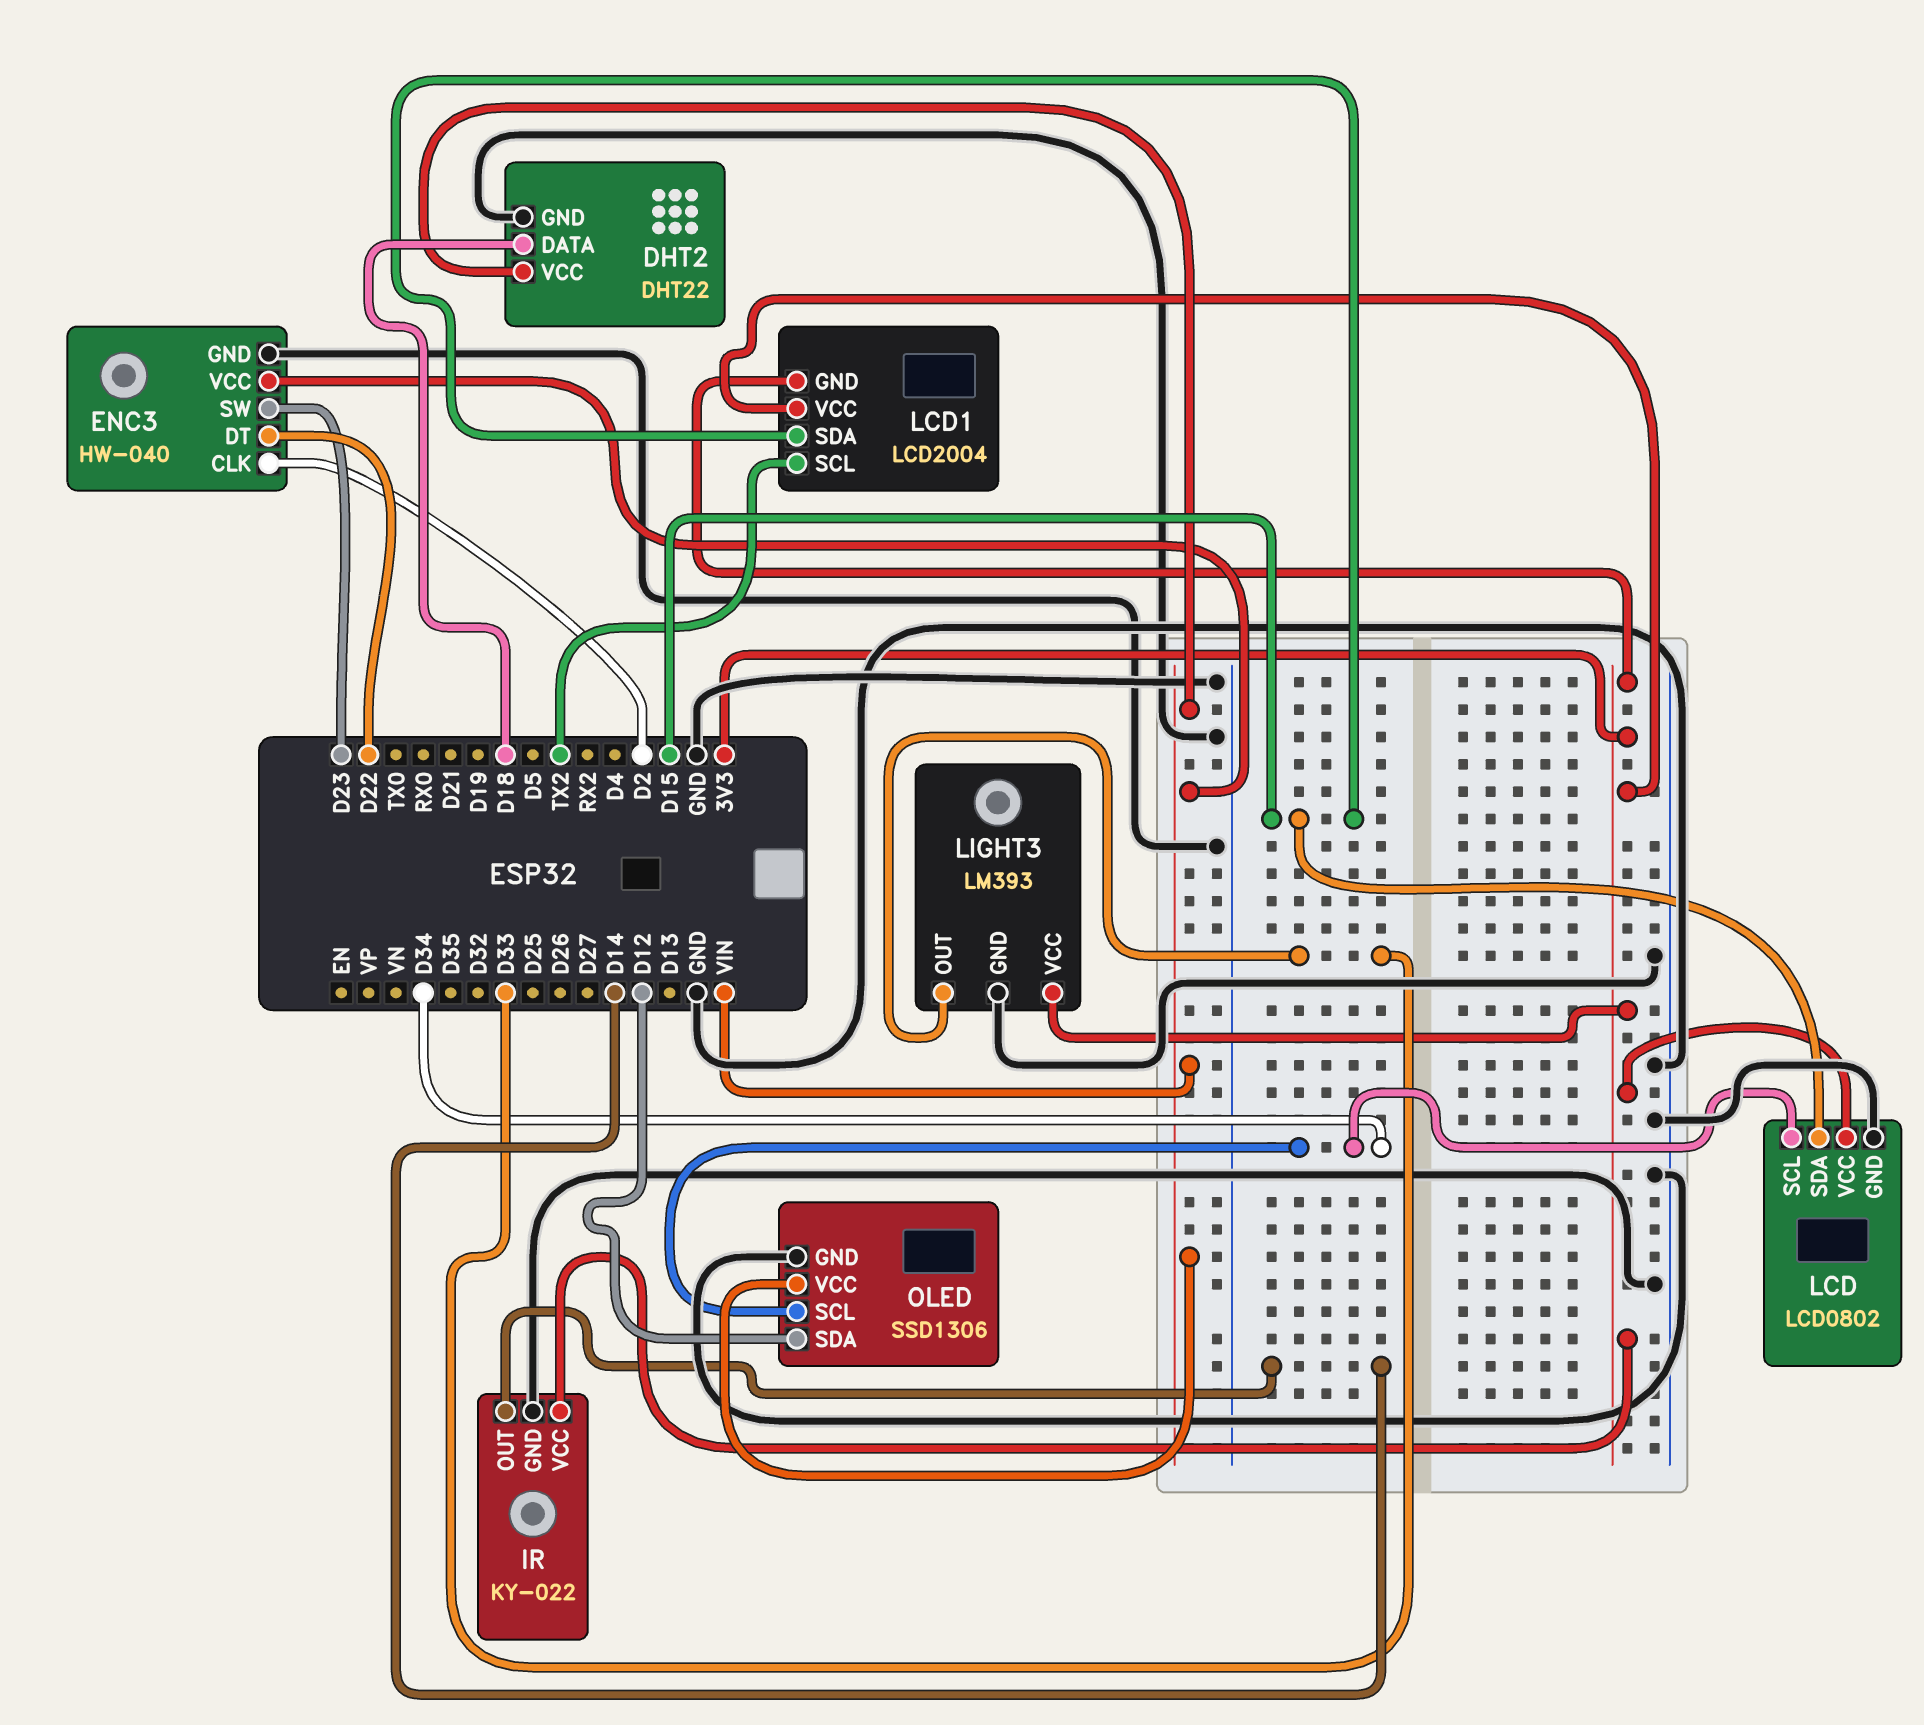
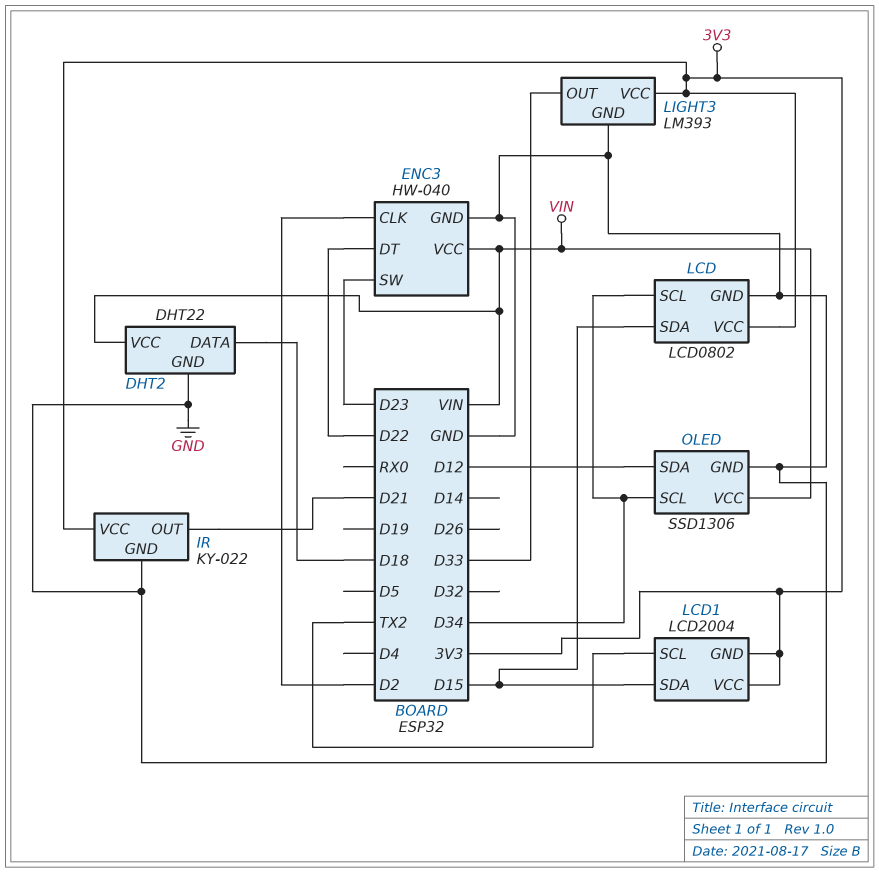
IR pin OUT: D14 -> D21

